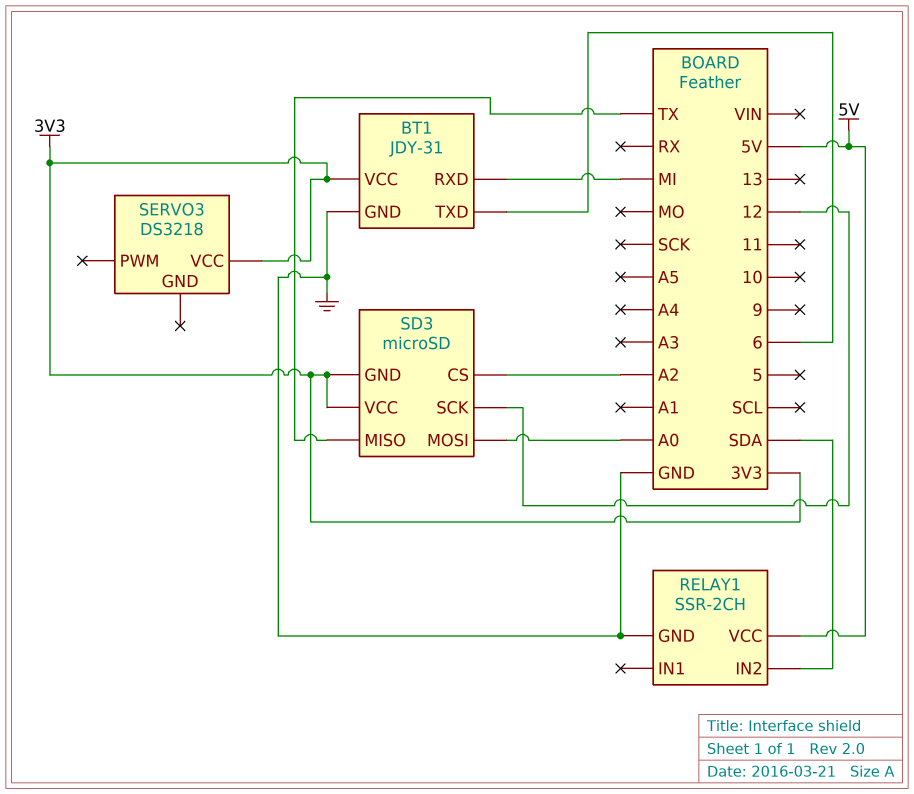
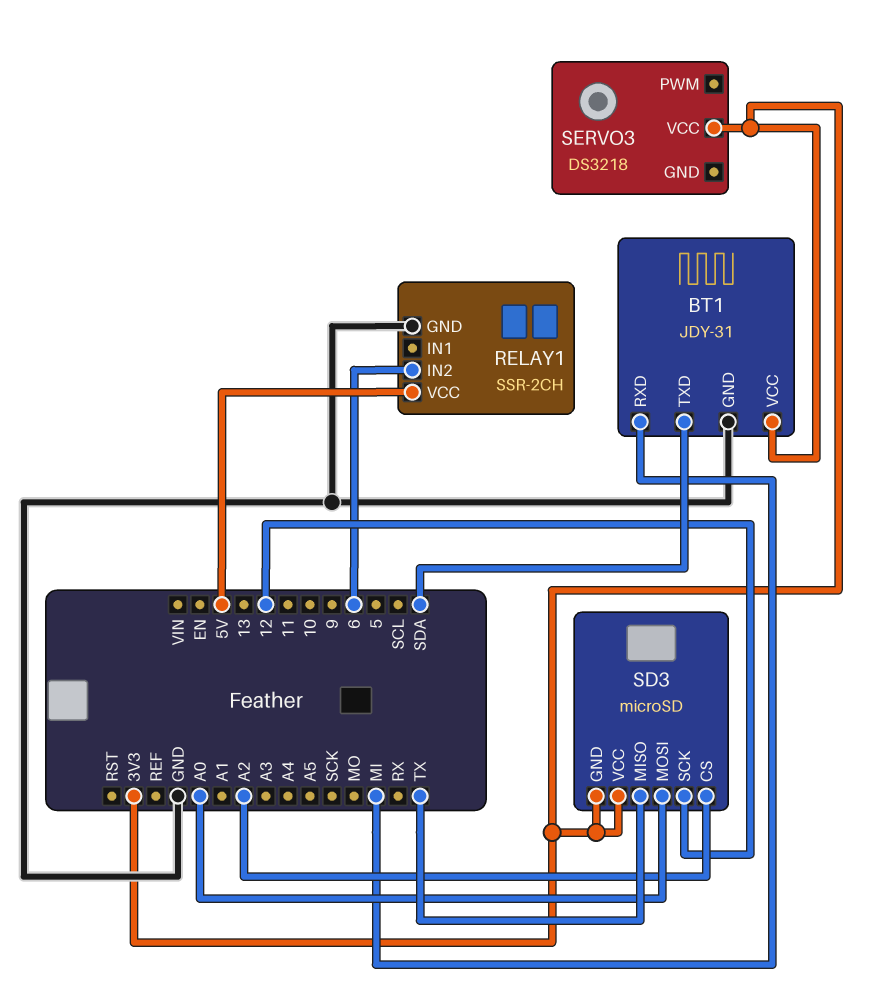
BT1 pin TXD: 6 -> SDA
RELAY1 pin IN2: SDA -> 6

